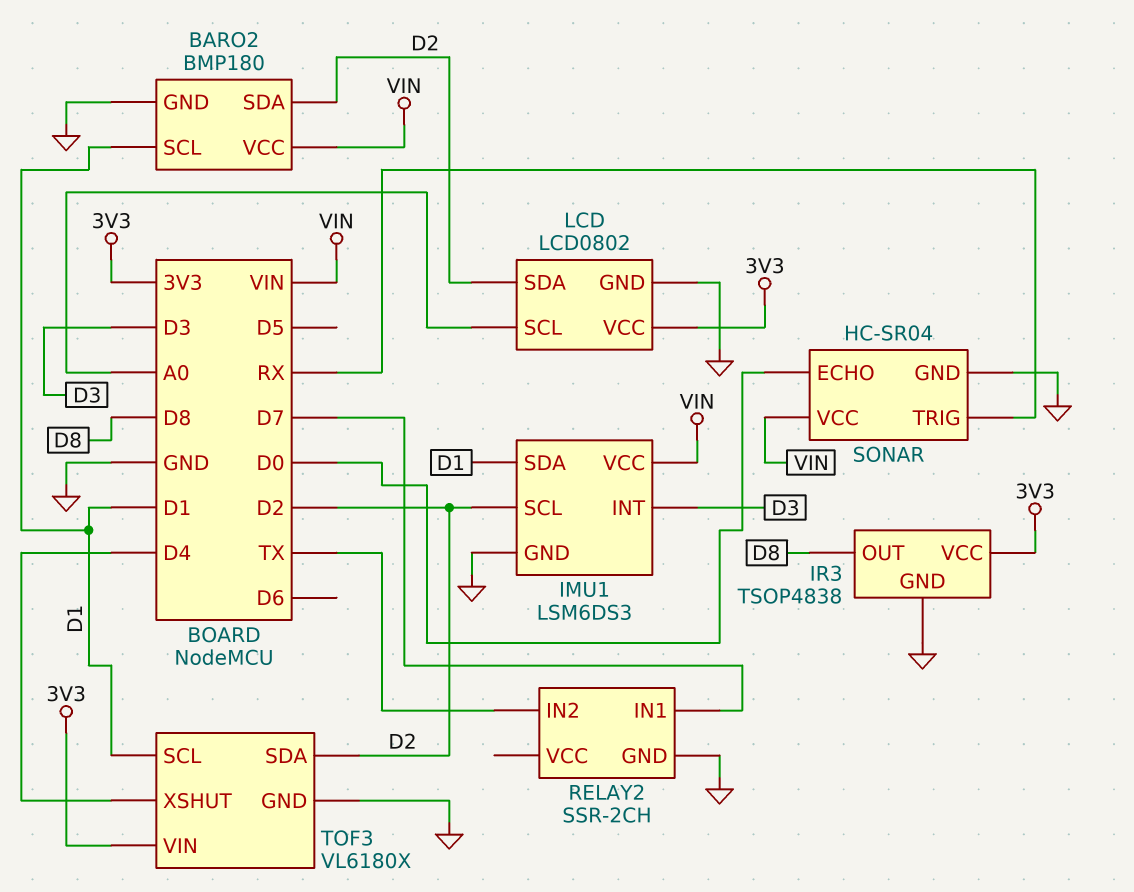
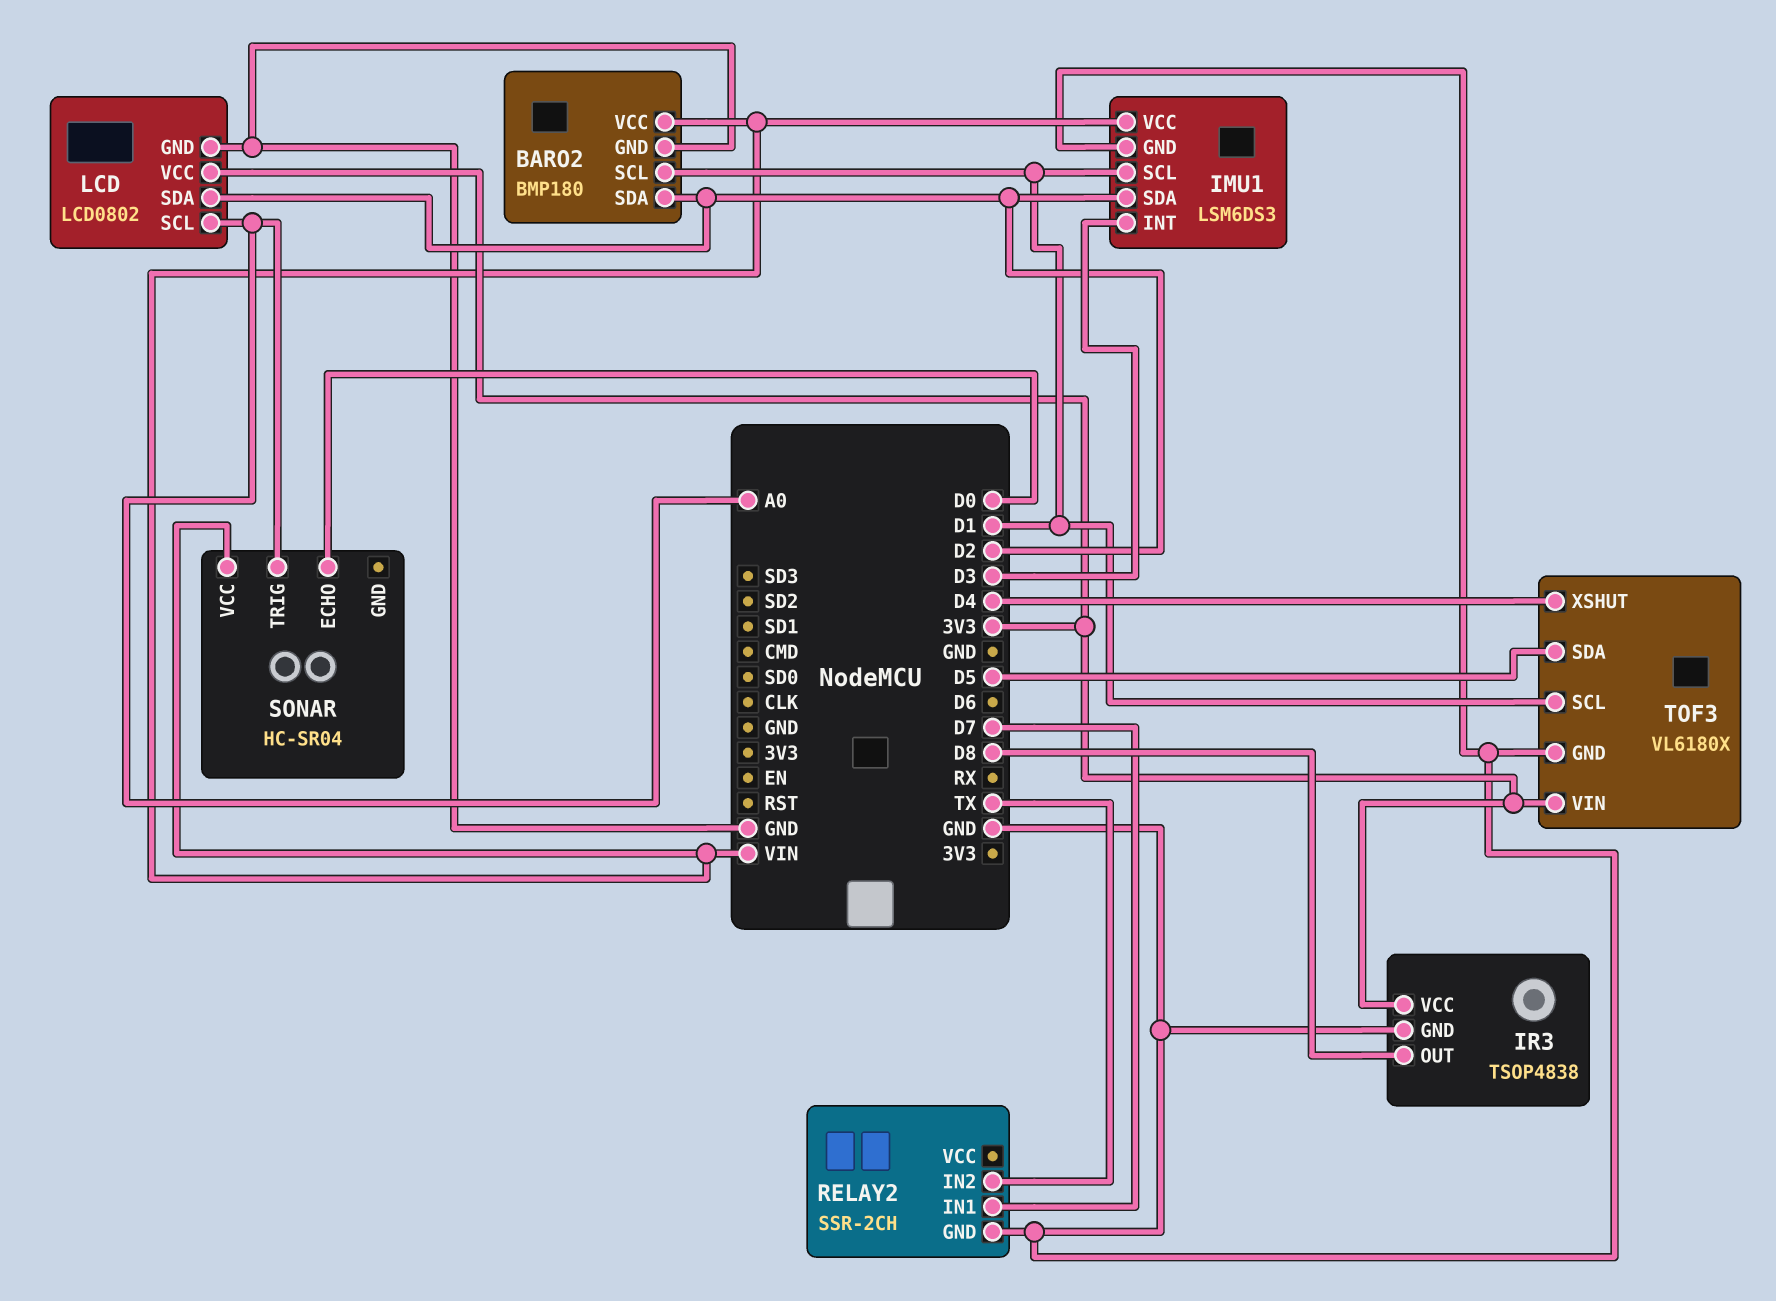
IMU1 pin SCL: D2 -> D1
IMU1 pin SDA: D1 -> D2
SONAR pin GND: GND -> none
SONAR pin TRIG: RX -> A0
TOF3 pin SDA: D2 -> D5

